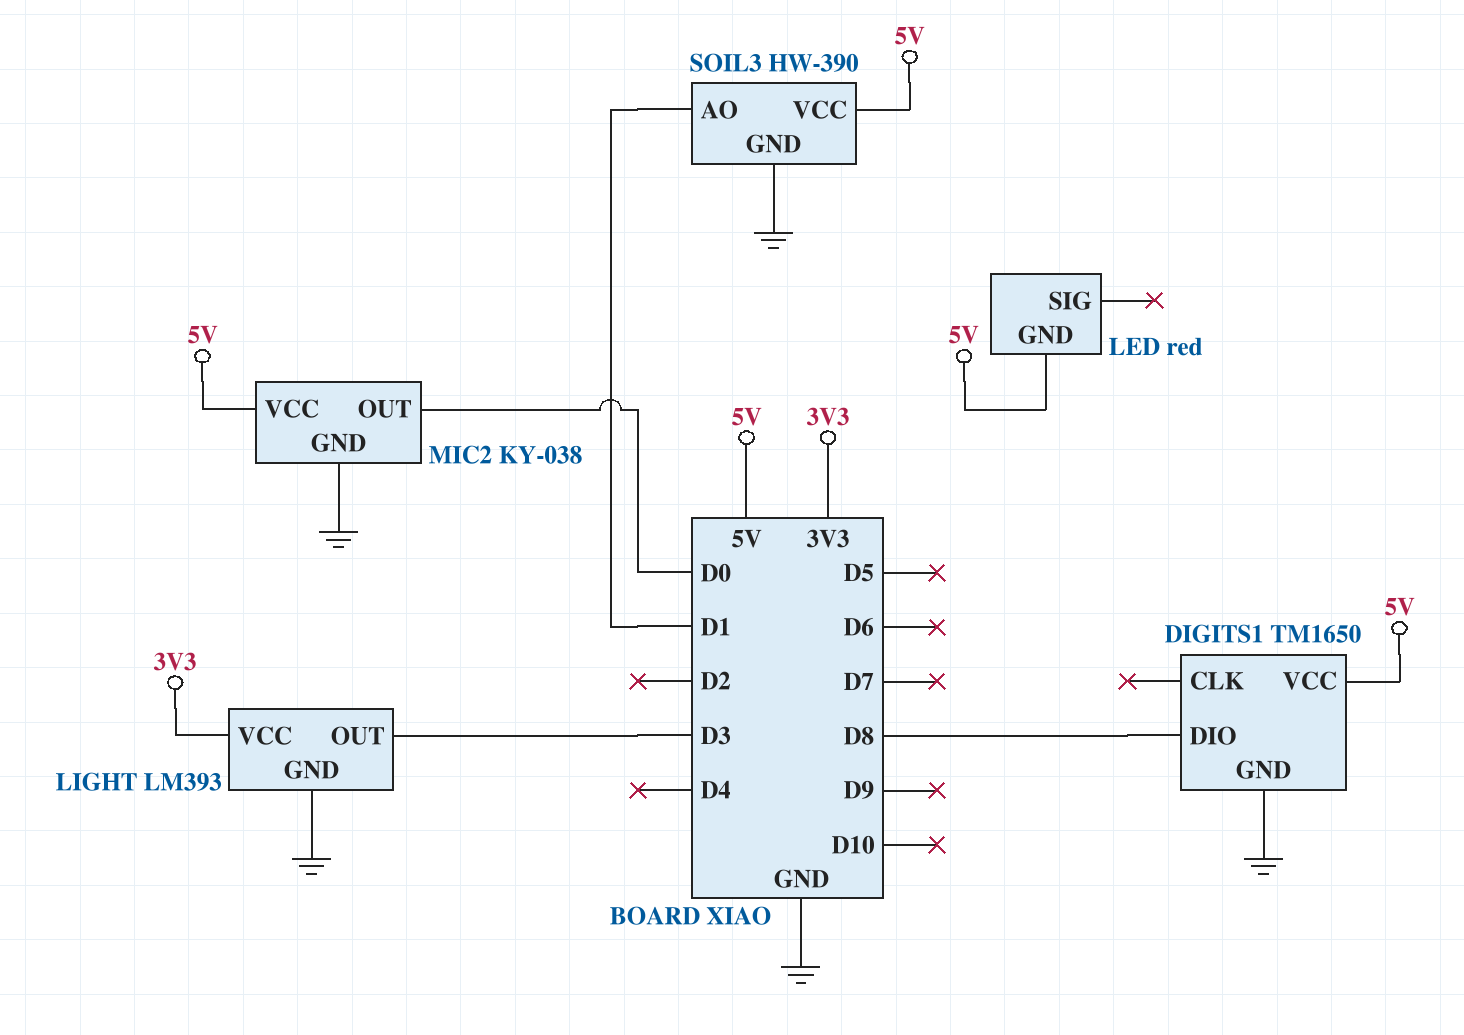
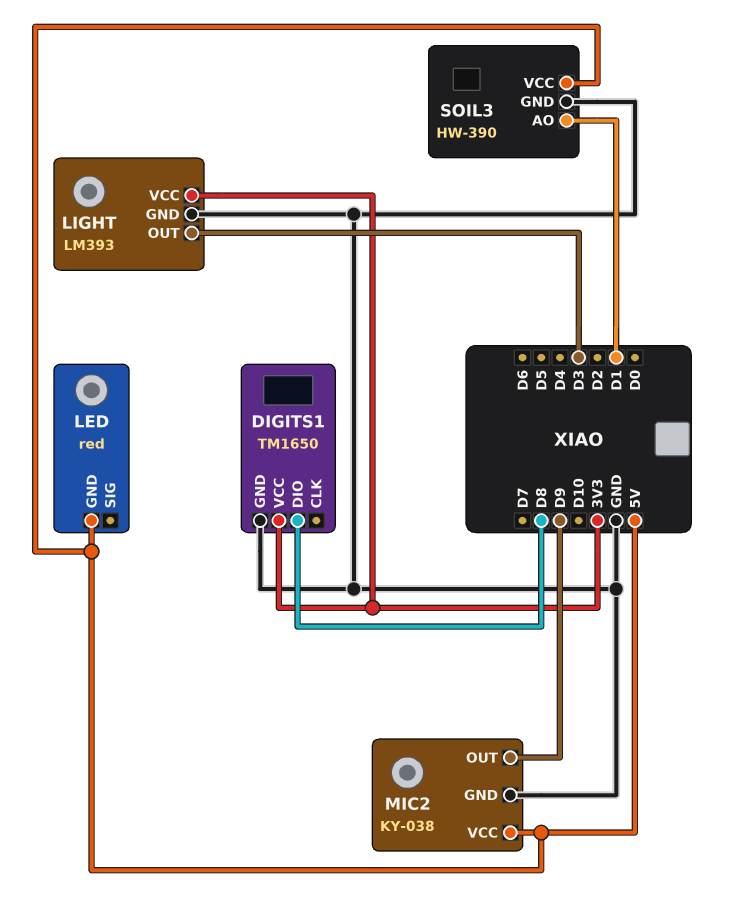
DIGITS1 pin VCC: 5V -> 3V3
MIC2 pin OUT: D0 -> D9

